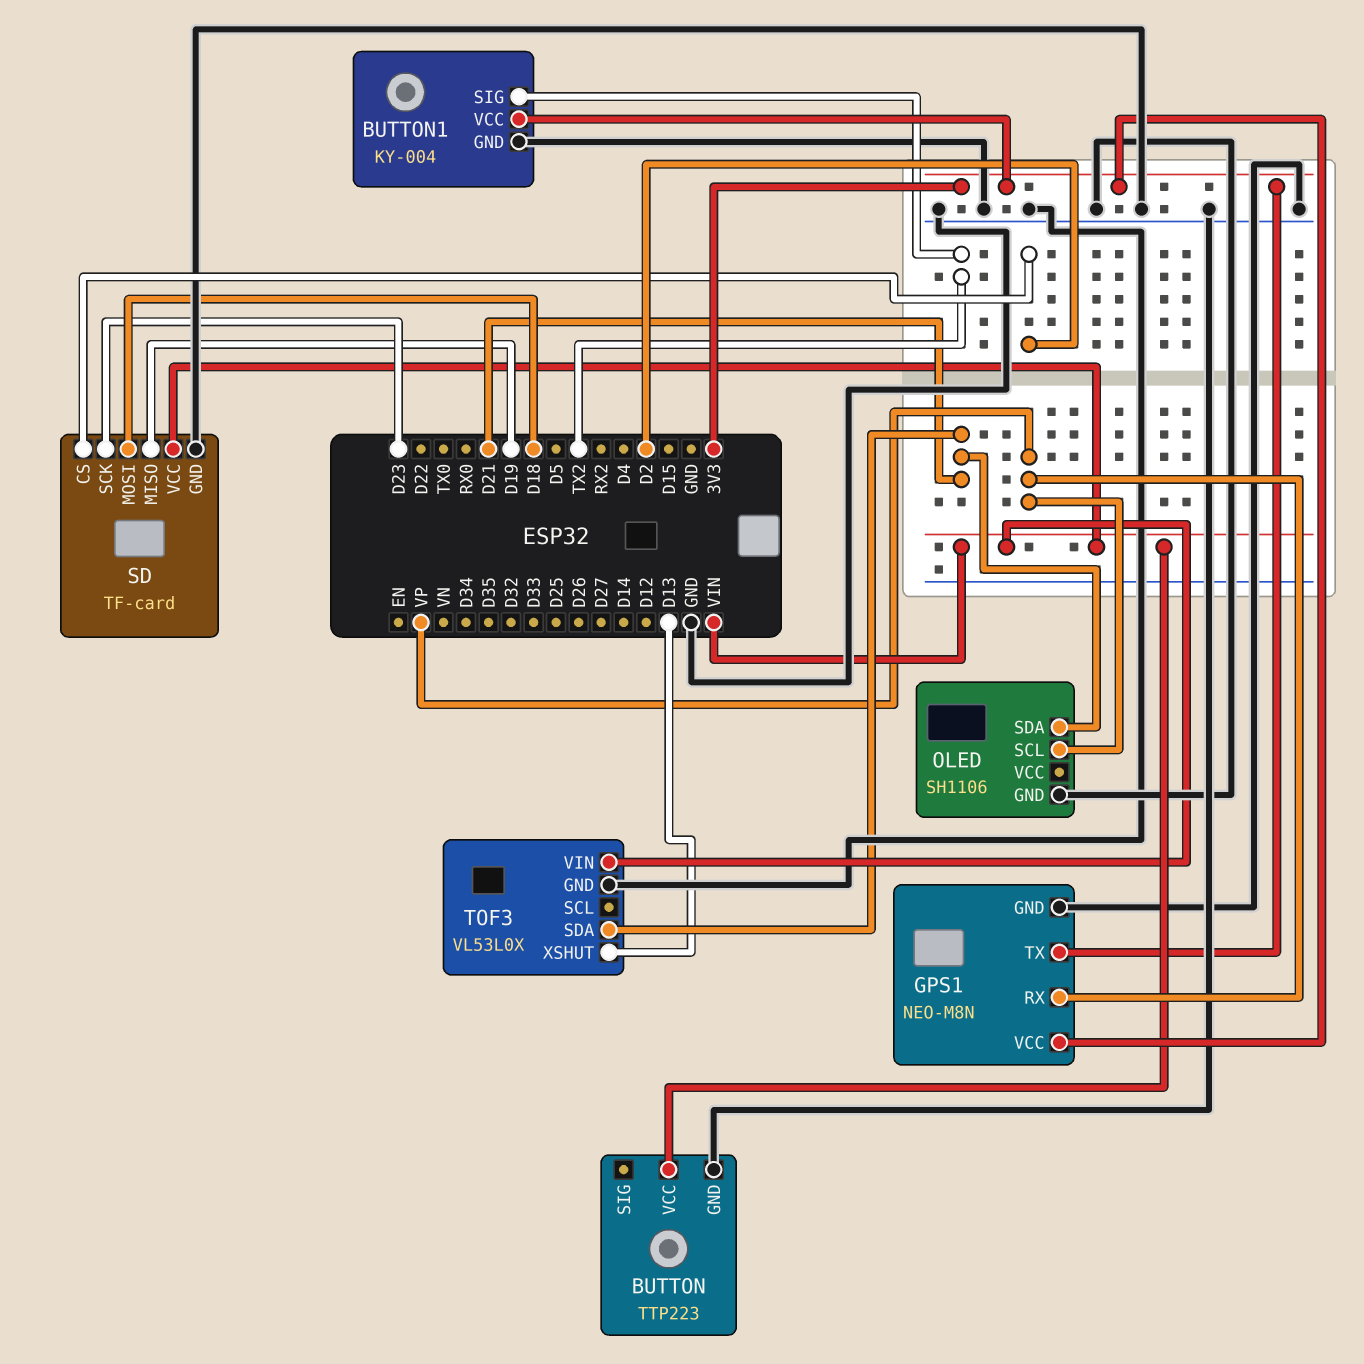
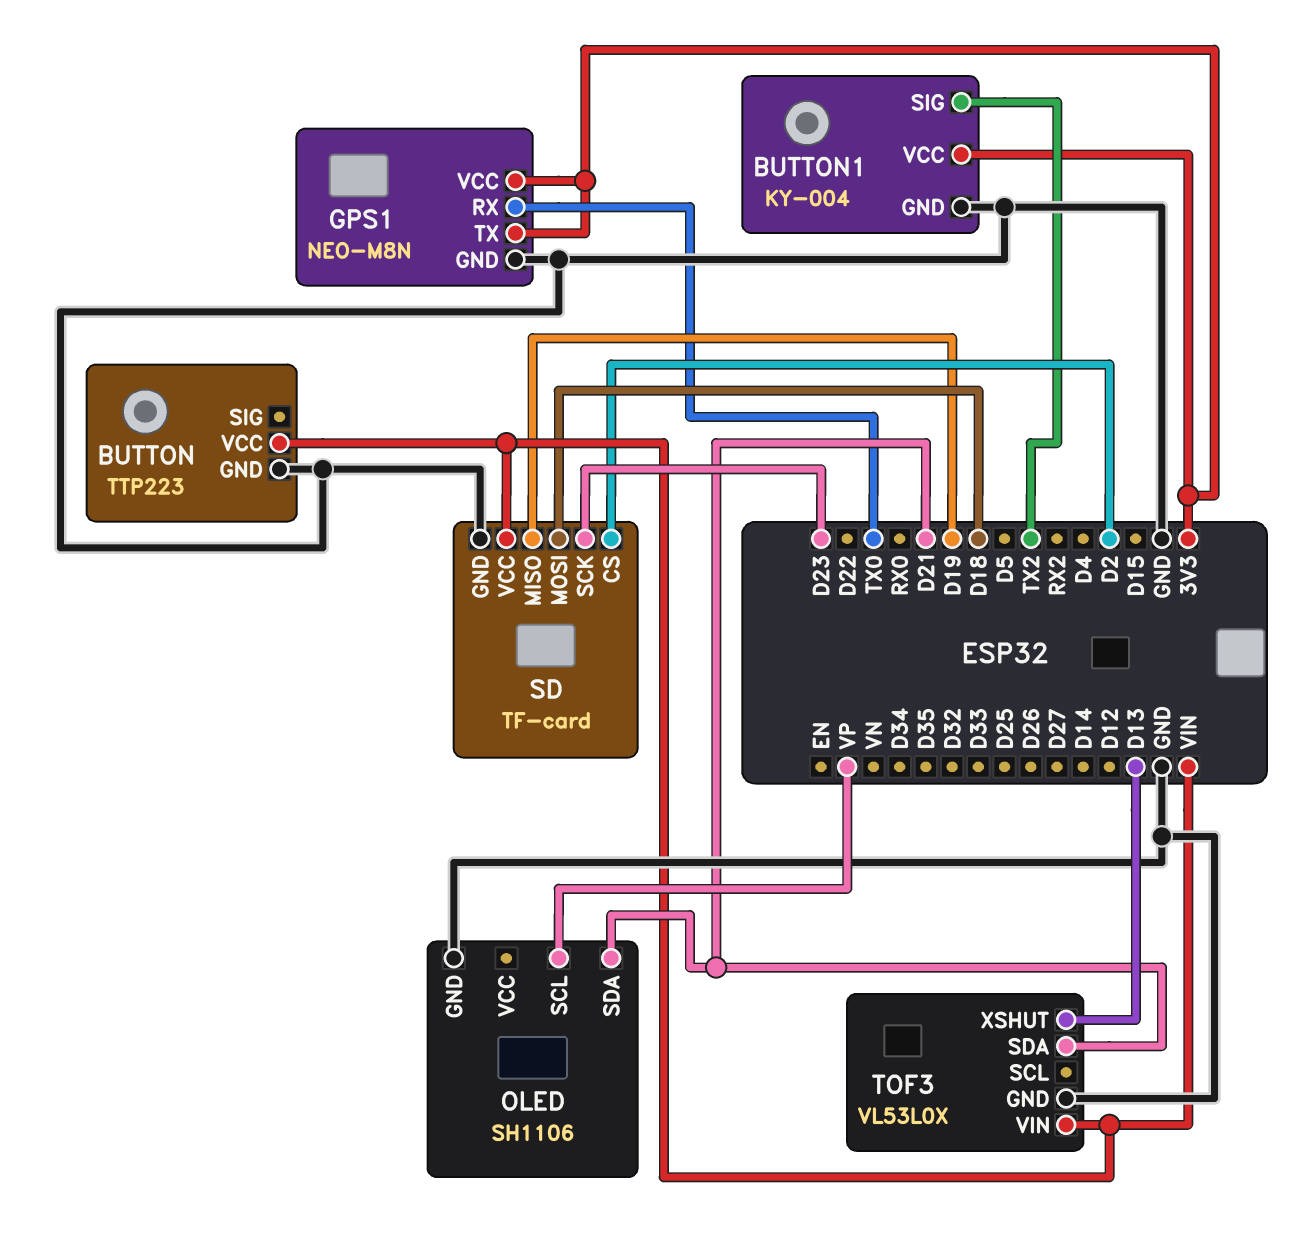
GPS1 pin RX: VP -> TX0

